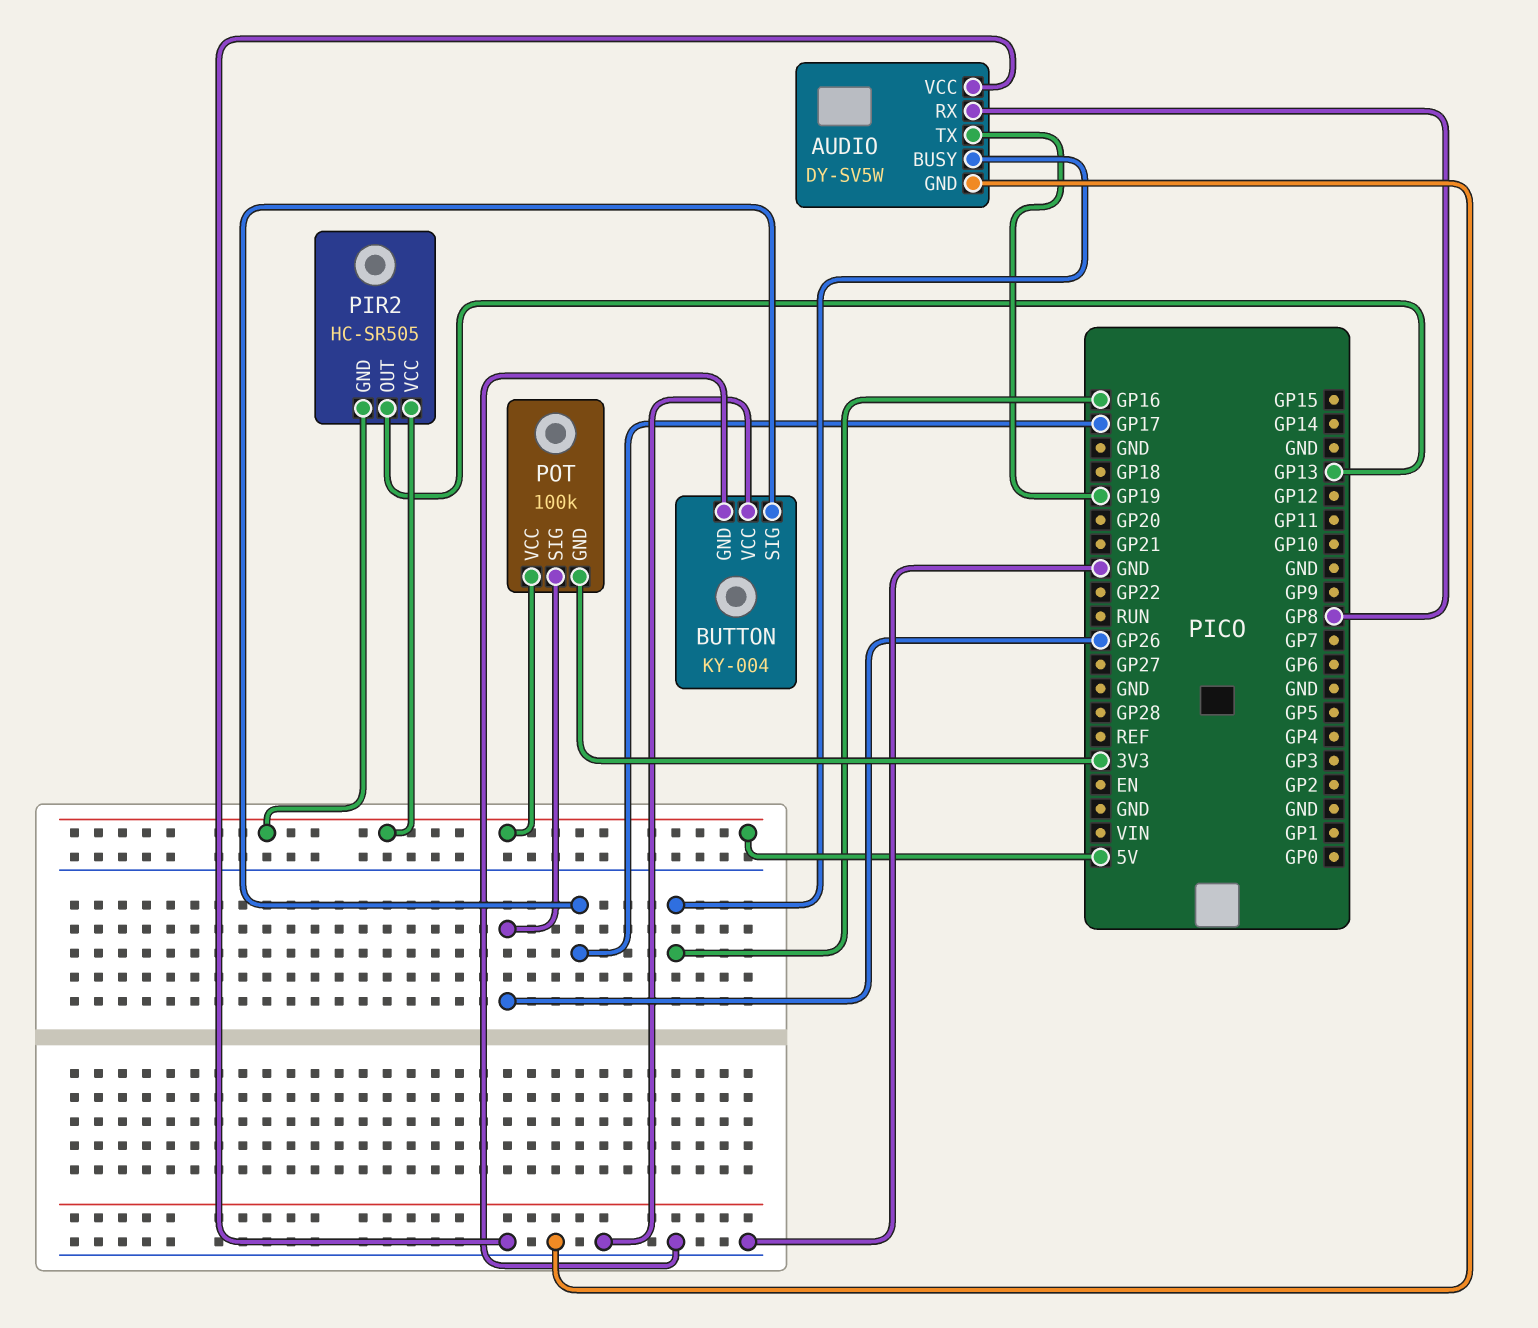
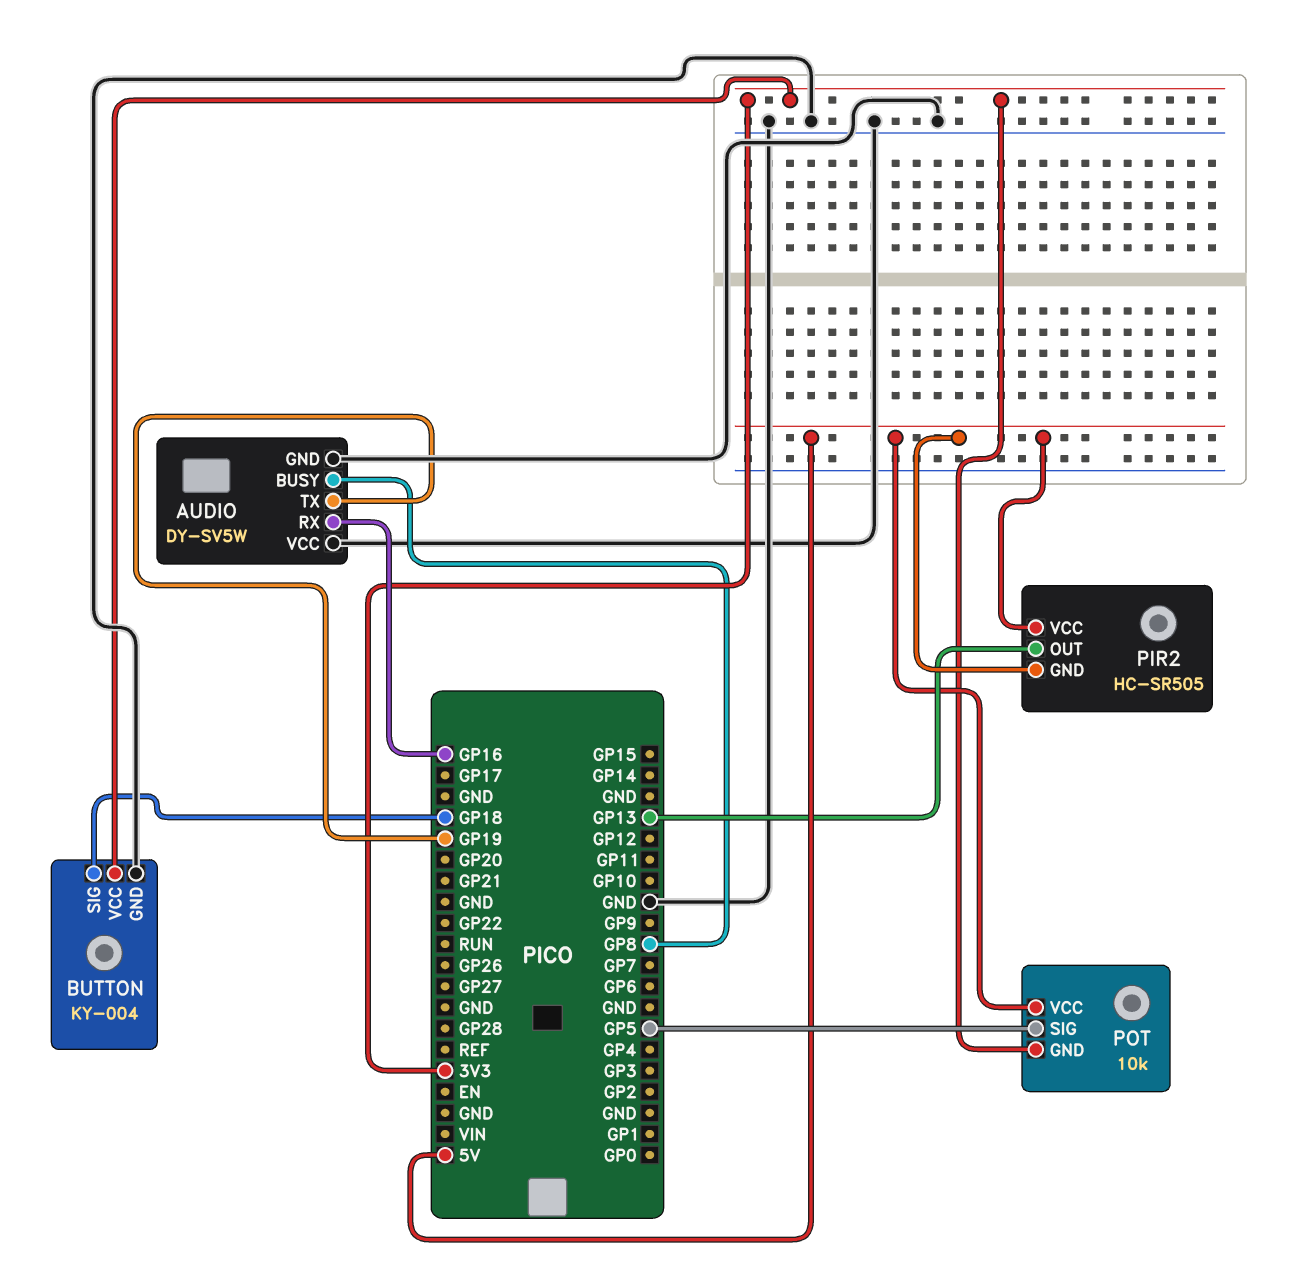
AUDIO pin BUSY: GP16 -> GP8
AUDIO pin RX: GP8 -> GP16
BUTTON pin SIG: GP17 -> GP18
BUTTON pin VCC: GND -> 3V3
POT: 100k -> 10k
POT pin SIG: GP26 -> GP5

